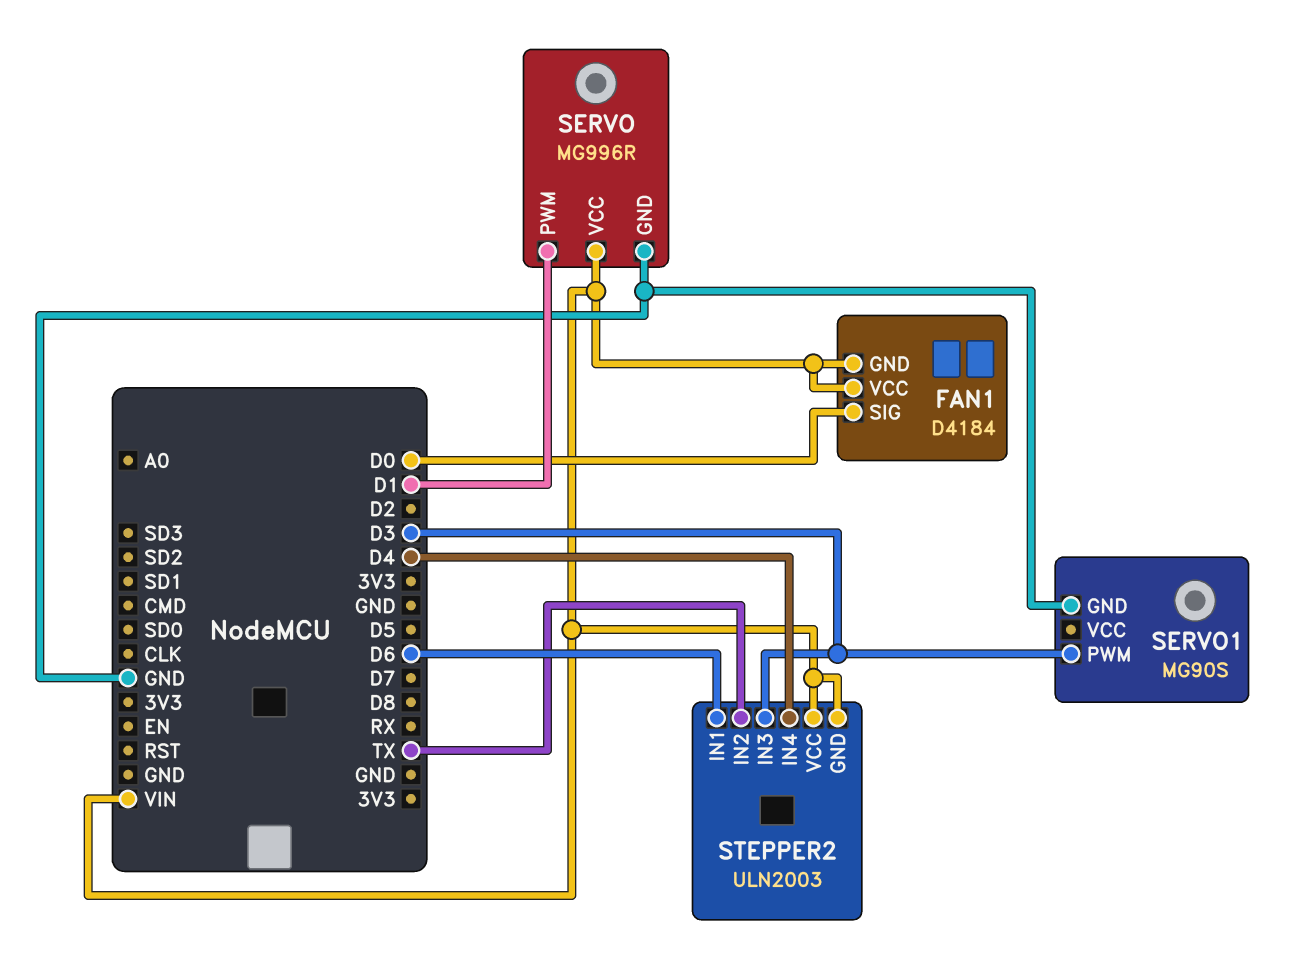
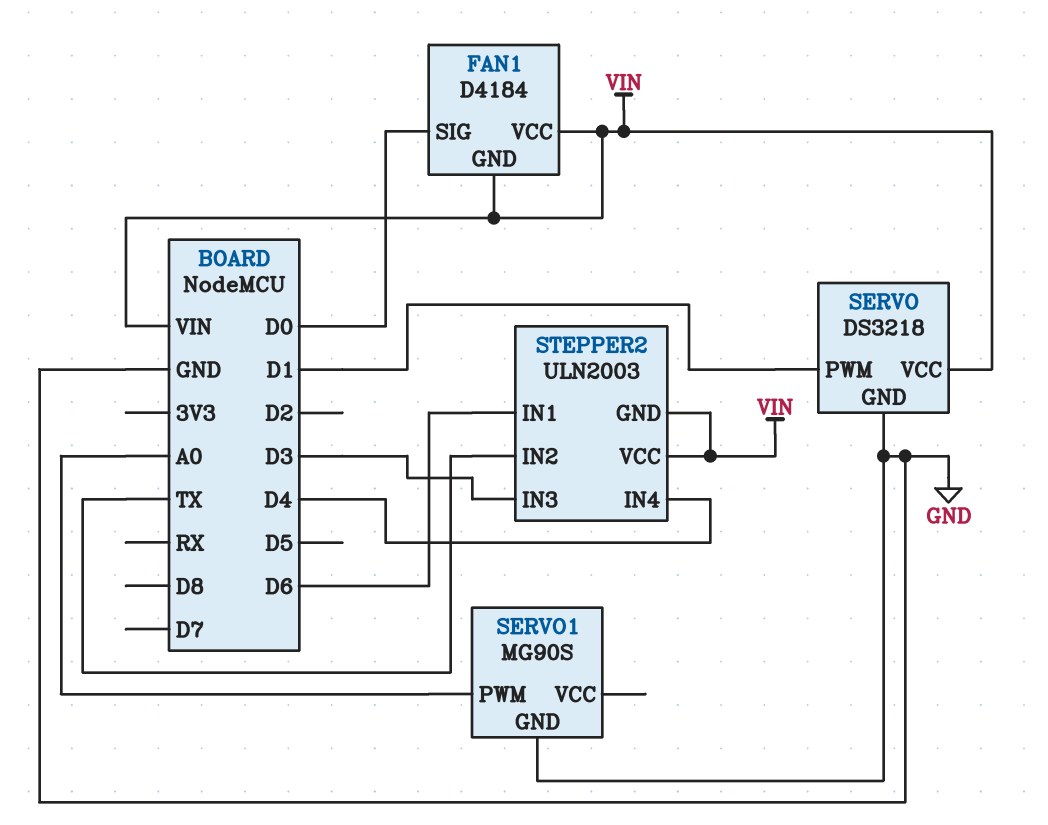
SERVO: MG996R -> DS3218
SERVO1 pin PWM: D3 -> A0

